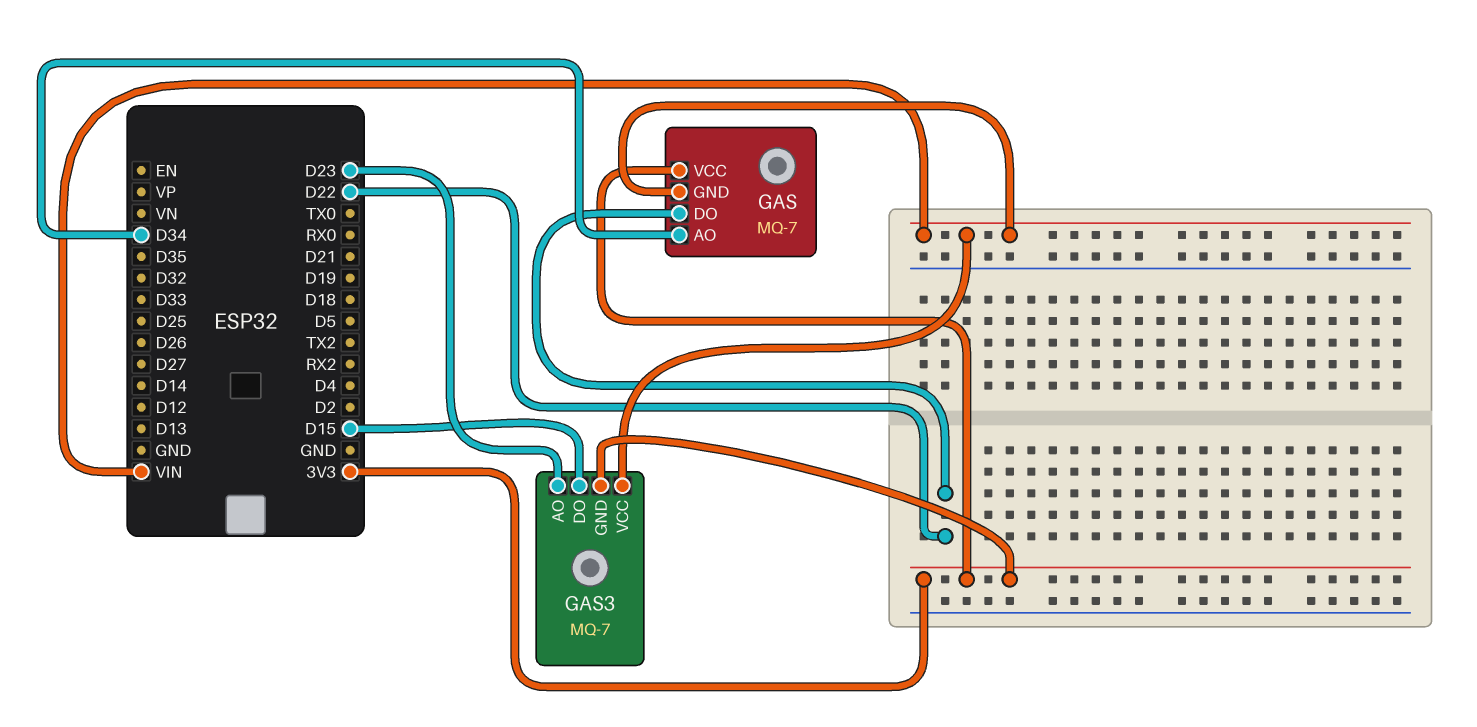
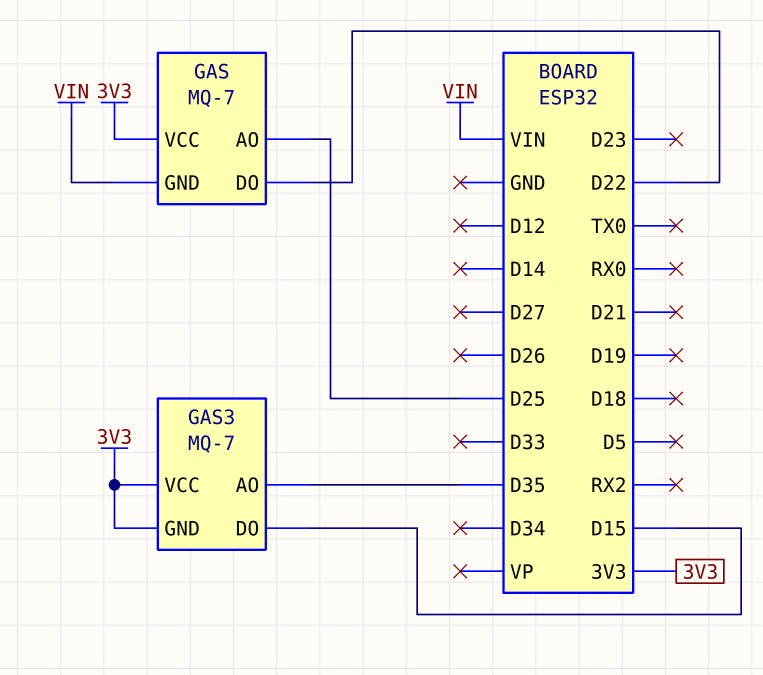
GAS pin AO: D34 -> D25
GAS3 pin AO: D23 -> D35
GAS3 pin VCC: VIN -> 3V3

